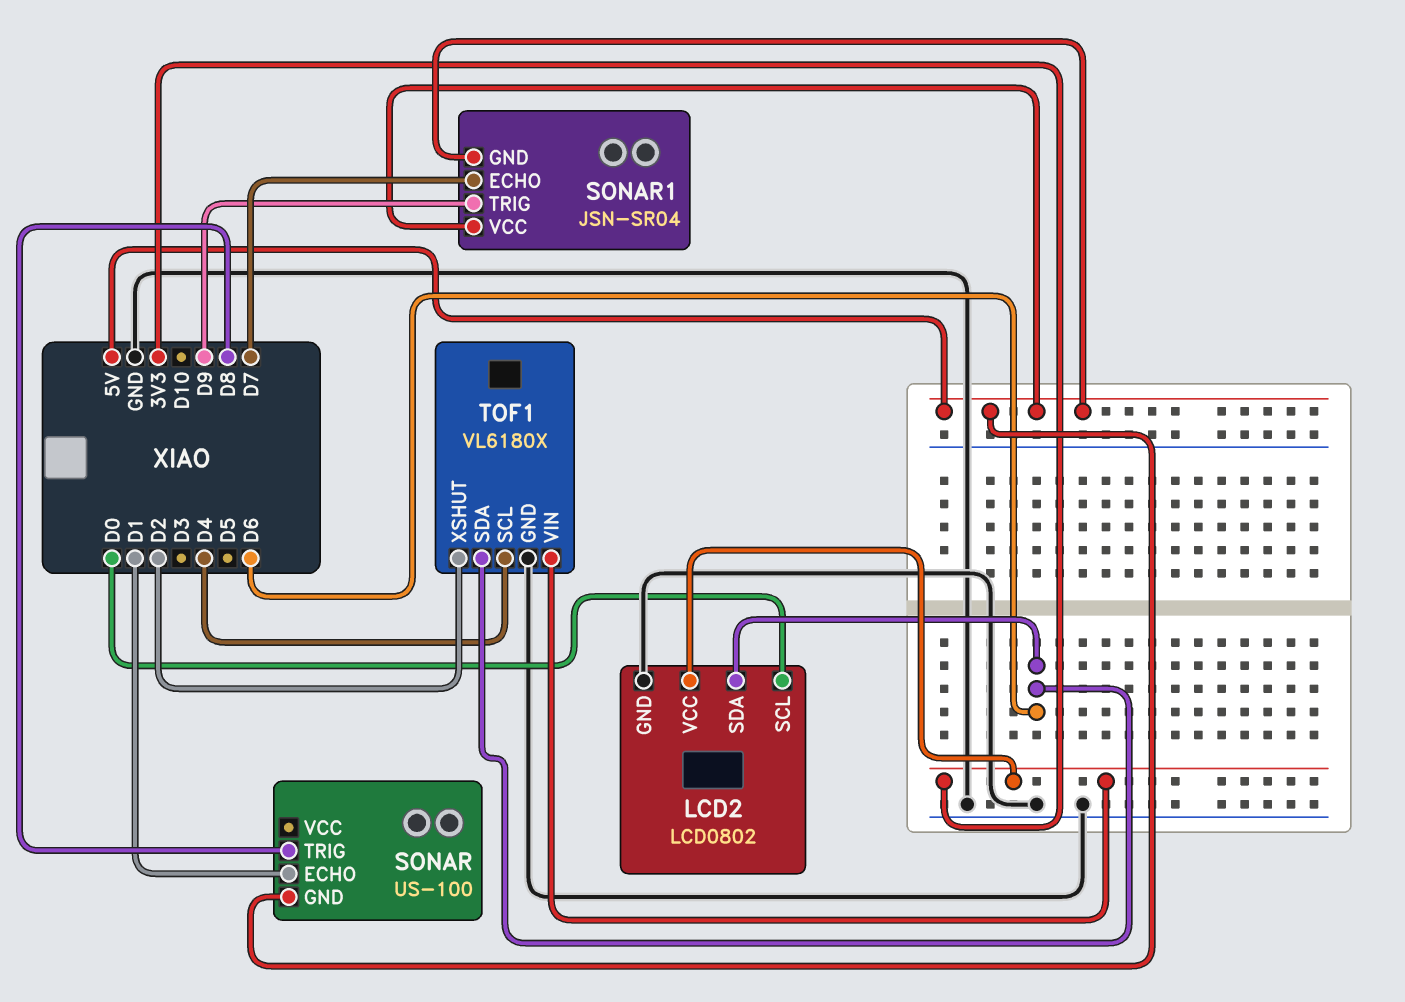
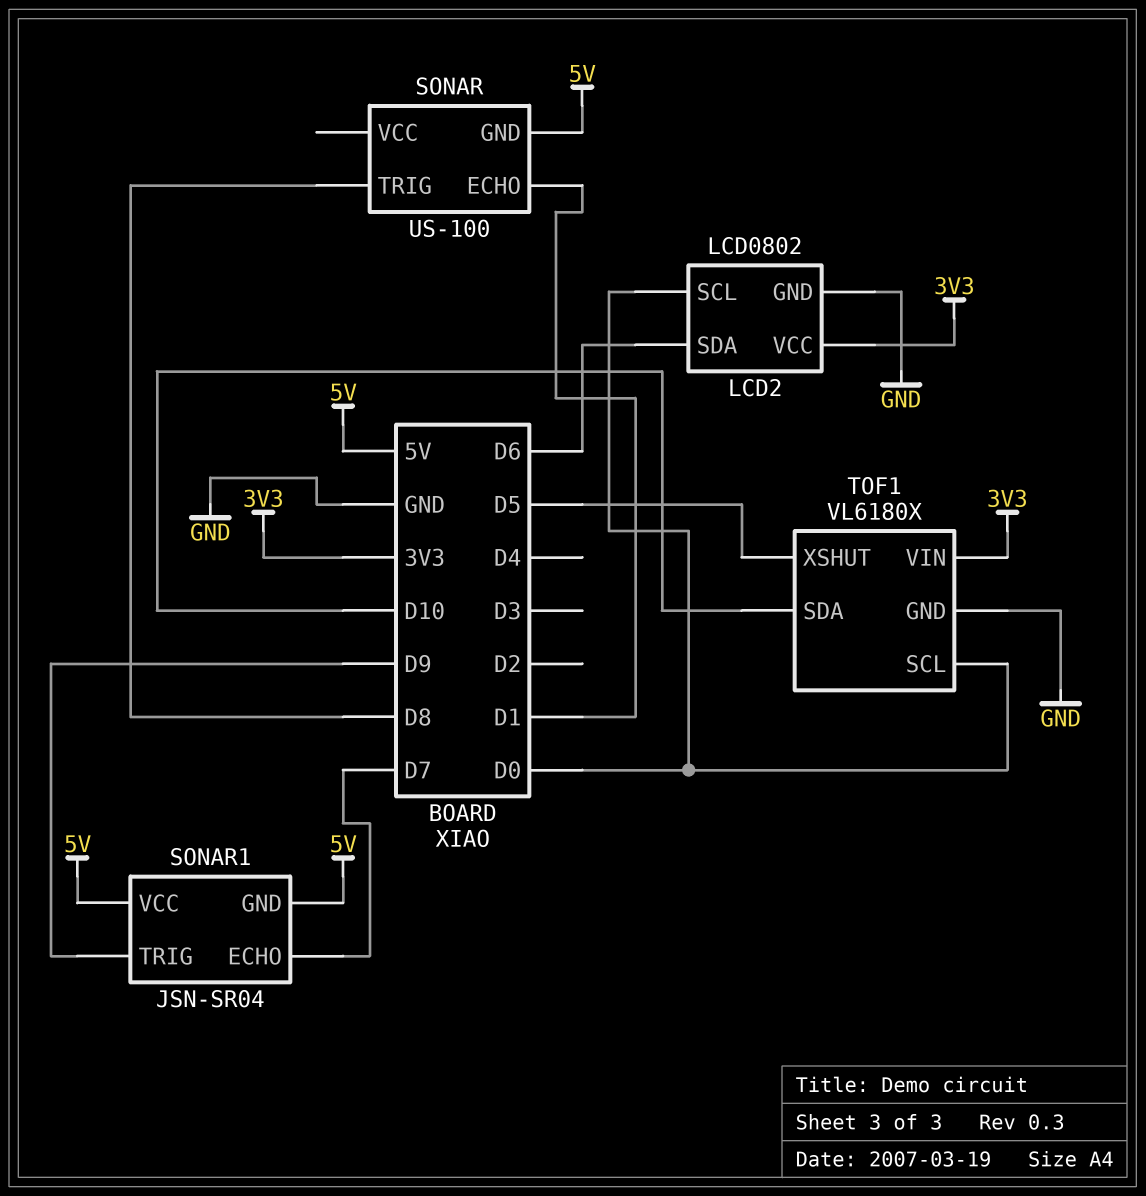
TOF1 pin SCL: D4 -> D0
TOF1 pin SDA: D6 -> D10
TOF1 pin XSHUT: D2 -> D5

